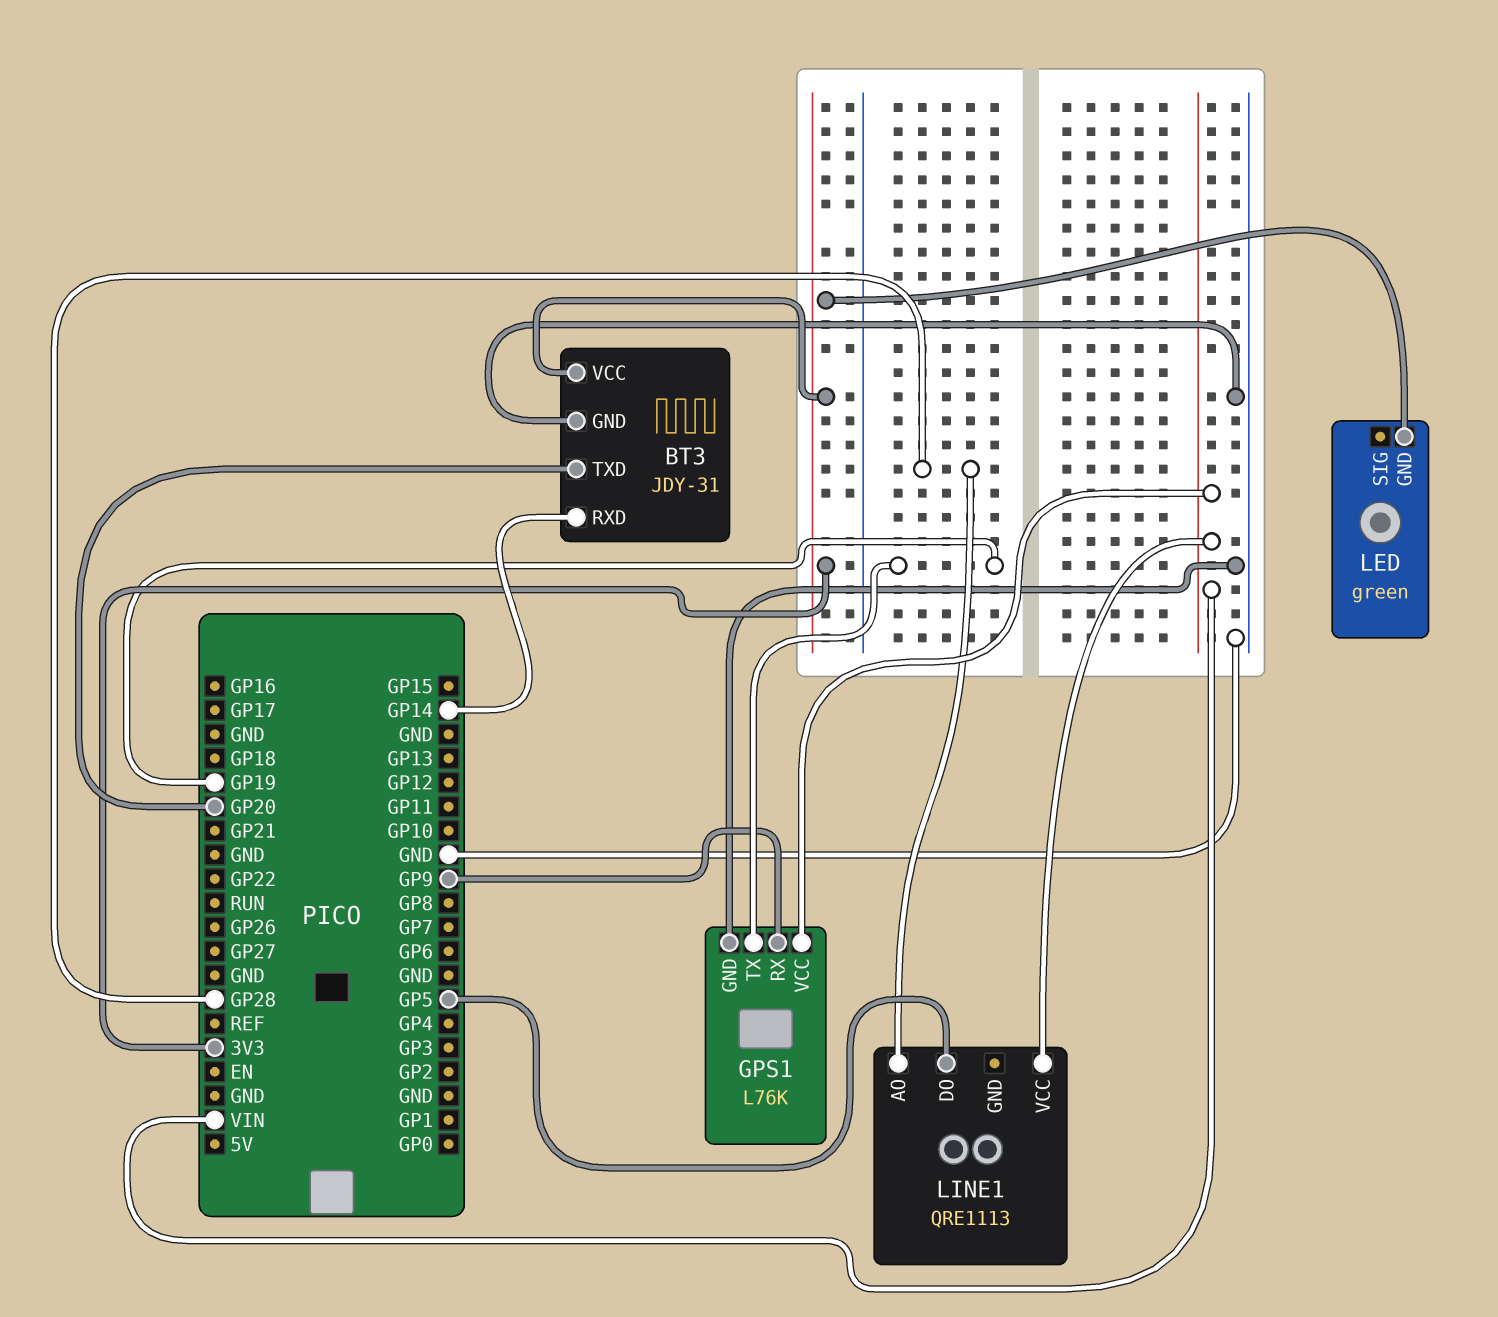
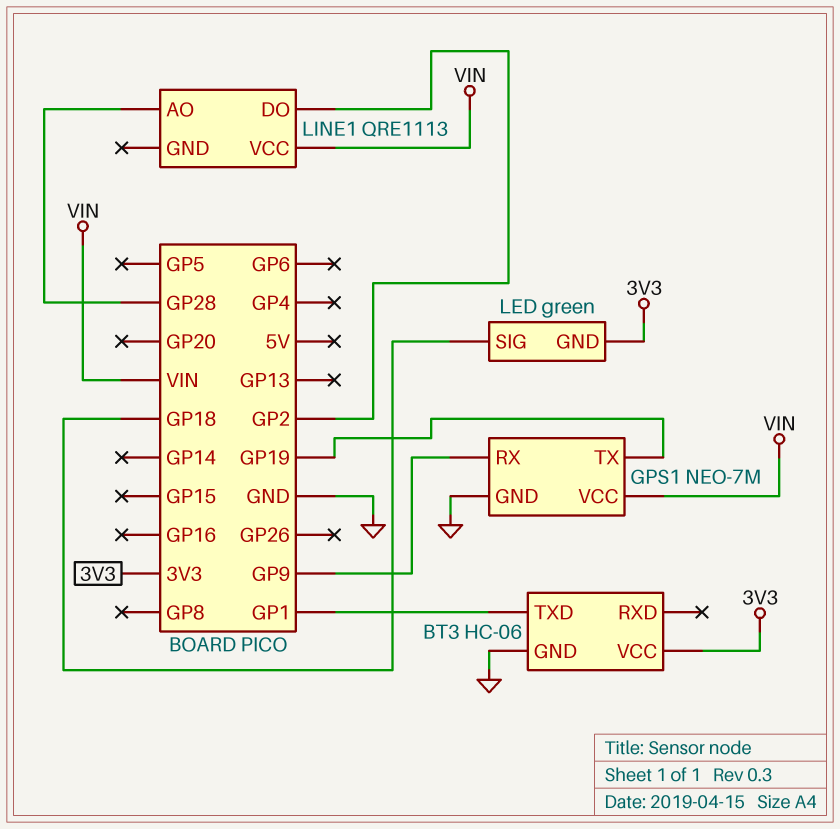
BT3: JDY-31 -> HC-06
BT3 pin RXD: GP14 -> none
BT3 pin TXD: GP20 -> GP1
GPS1: L76K -> NEO-7M
LED pin SIG: none -> GP18
LINE1 pin DO: GP5 -> GP2

